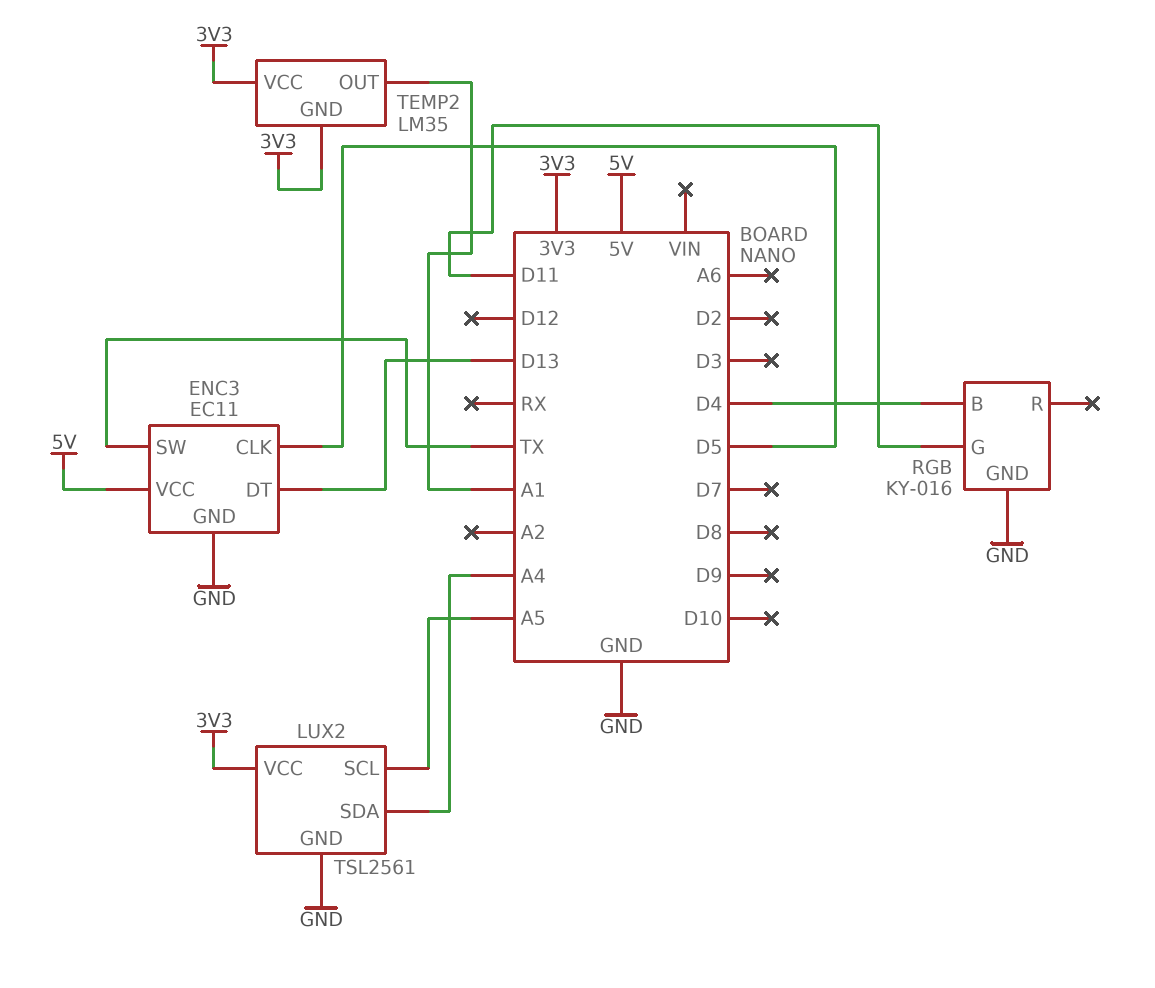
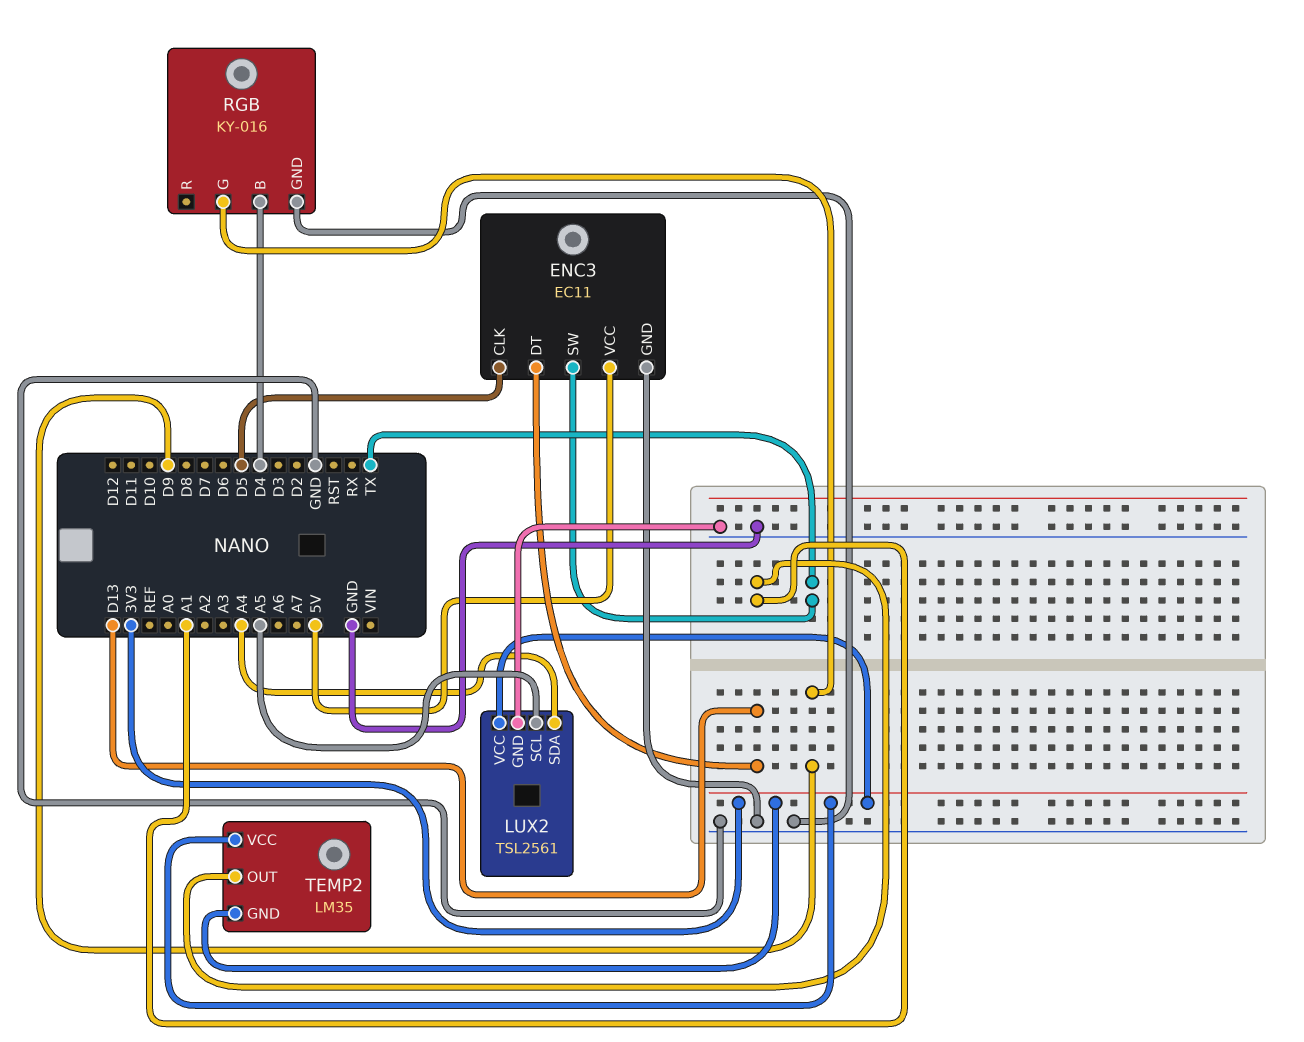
RGB pin G: D11 -> D9

